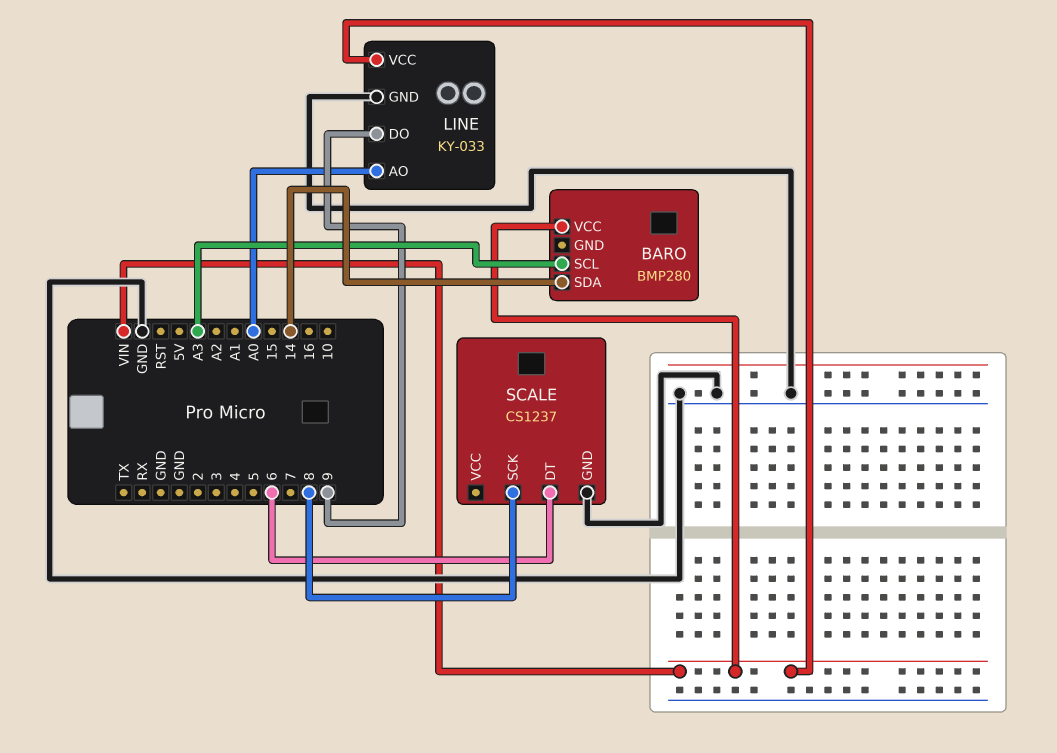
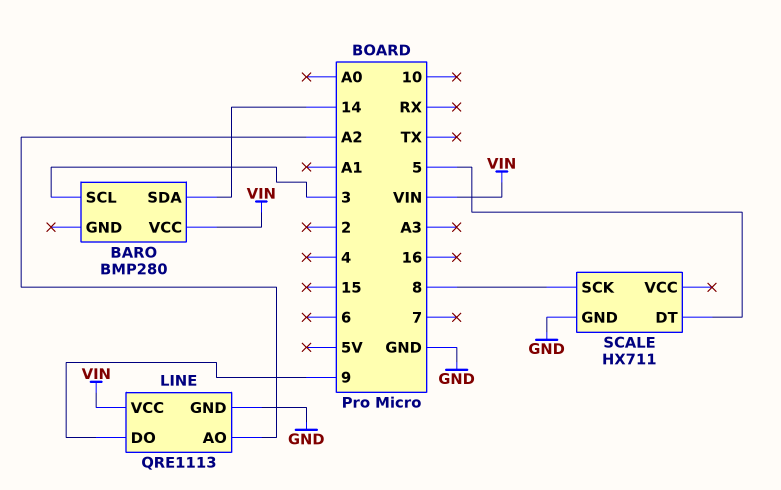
BARO pin SCL: A3 -> 3
LINE: KY-033 -> QRE1113
LINE pin AO: A0 -> A2
SCALE: CS1237 -> HX711
SCALE pin DT: 6 -> 5

